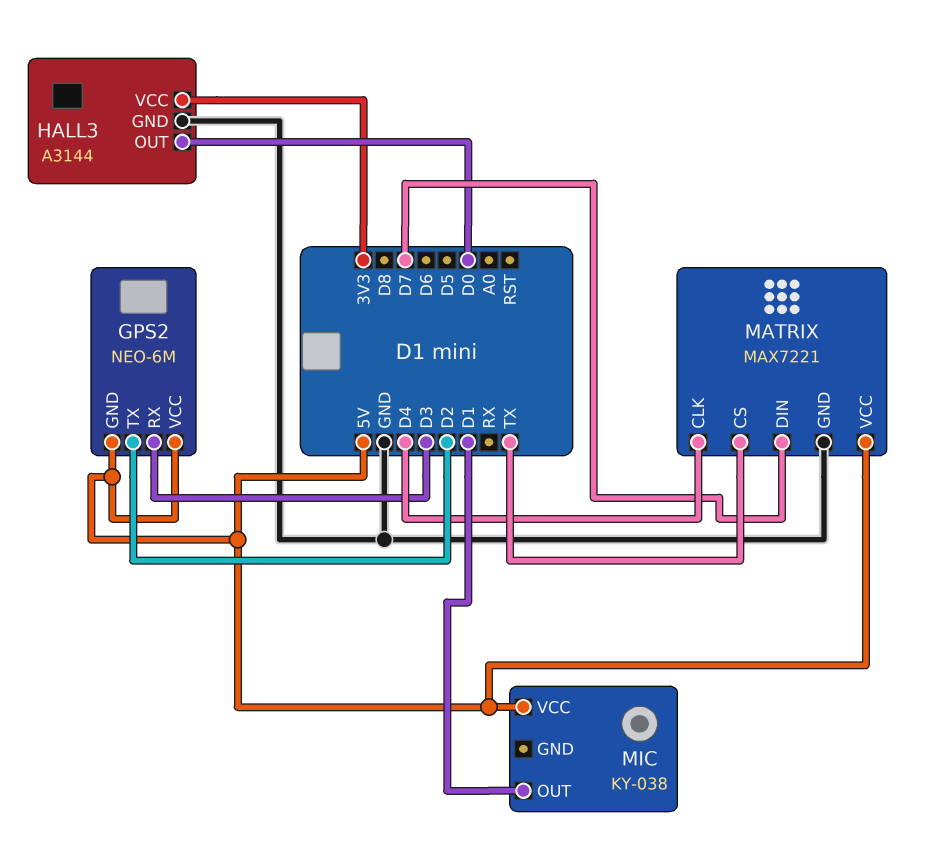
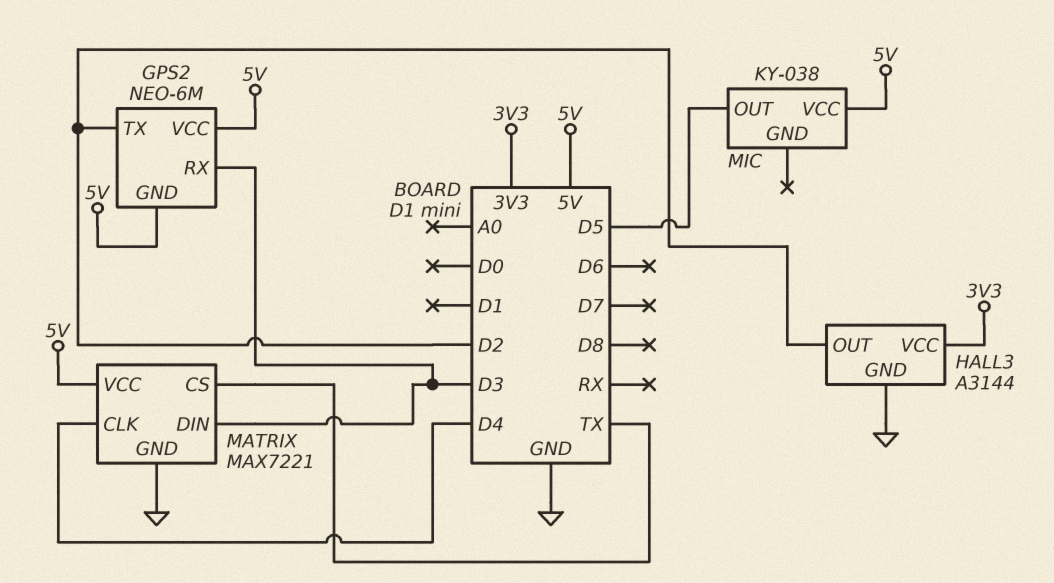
HALL3 pin OUT: D0 -> D2
MATRIX pin DIN: D7 -> D3
MIC pin OUT: D1 -> D5

